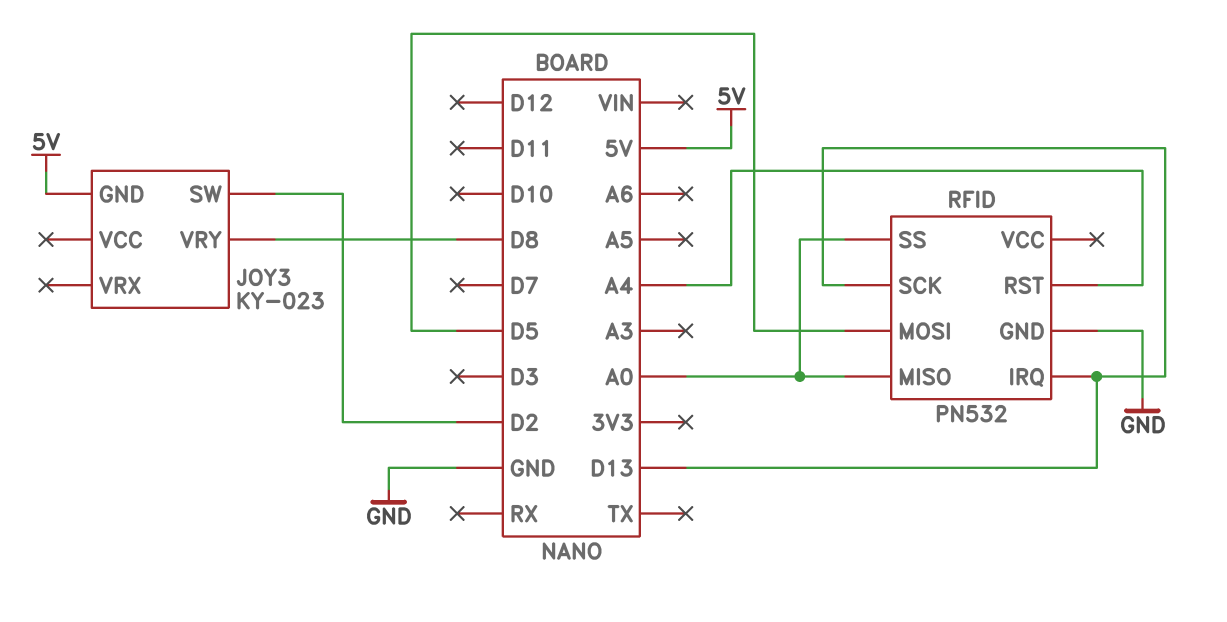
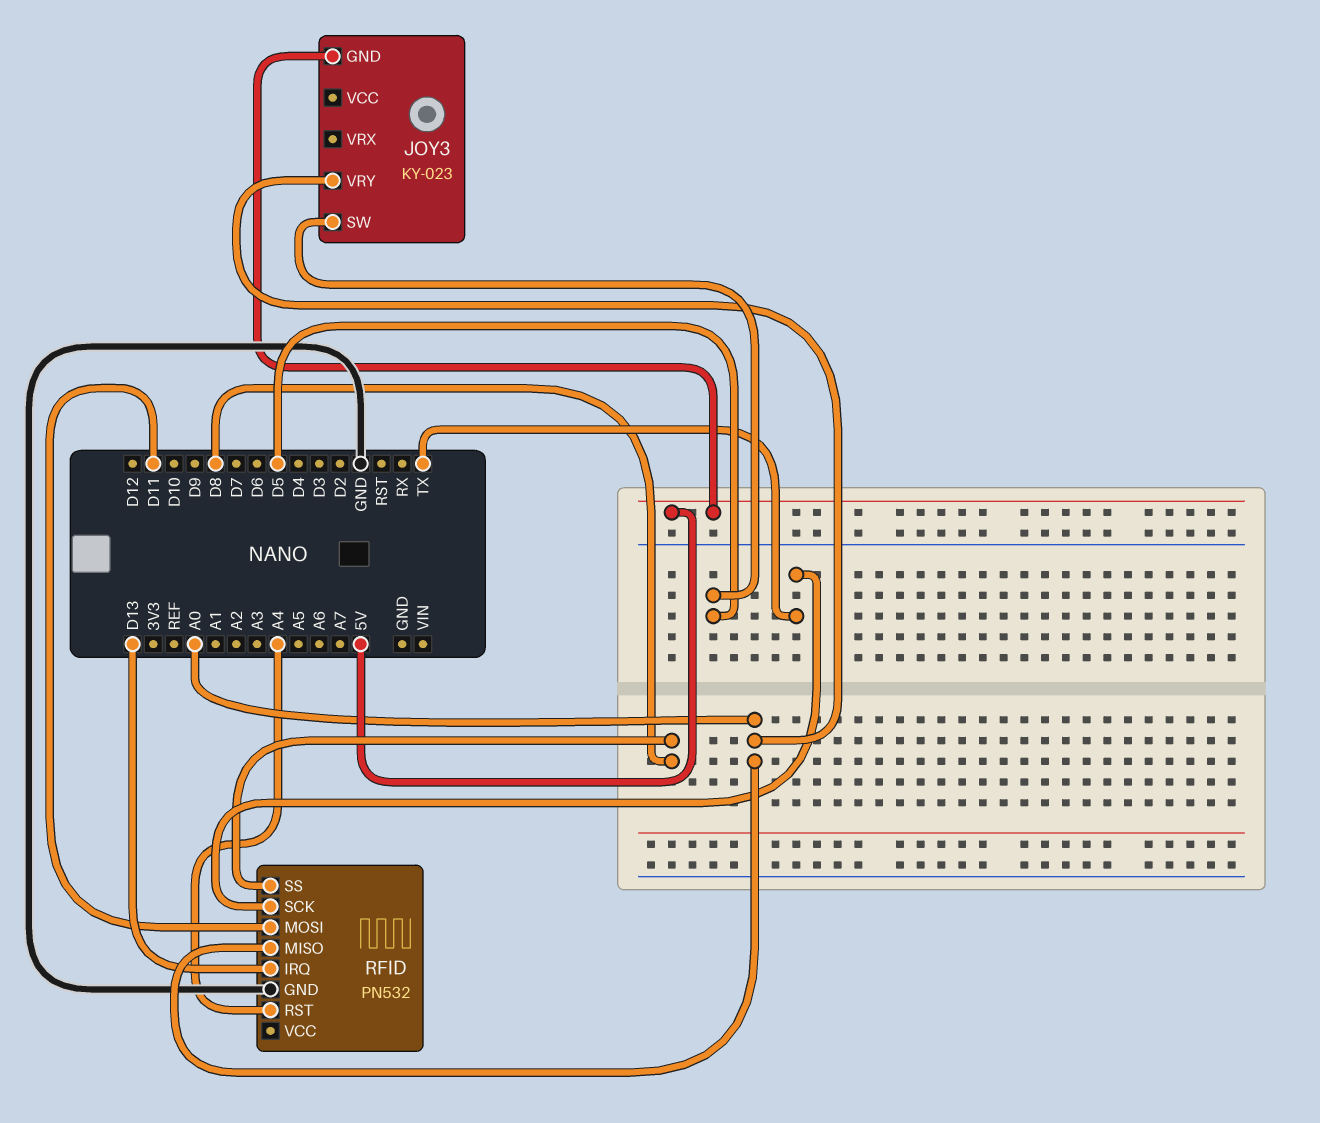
JOY3 pin SW: D2 -> D5
JOY3 pin VRY: D8 -> A0
RFID pin MOSI: D5 -> D11
RFID pin SCK: D13 -> TX
RFID pin SS: A0 -> D8

